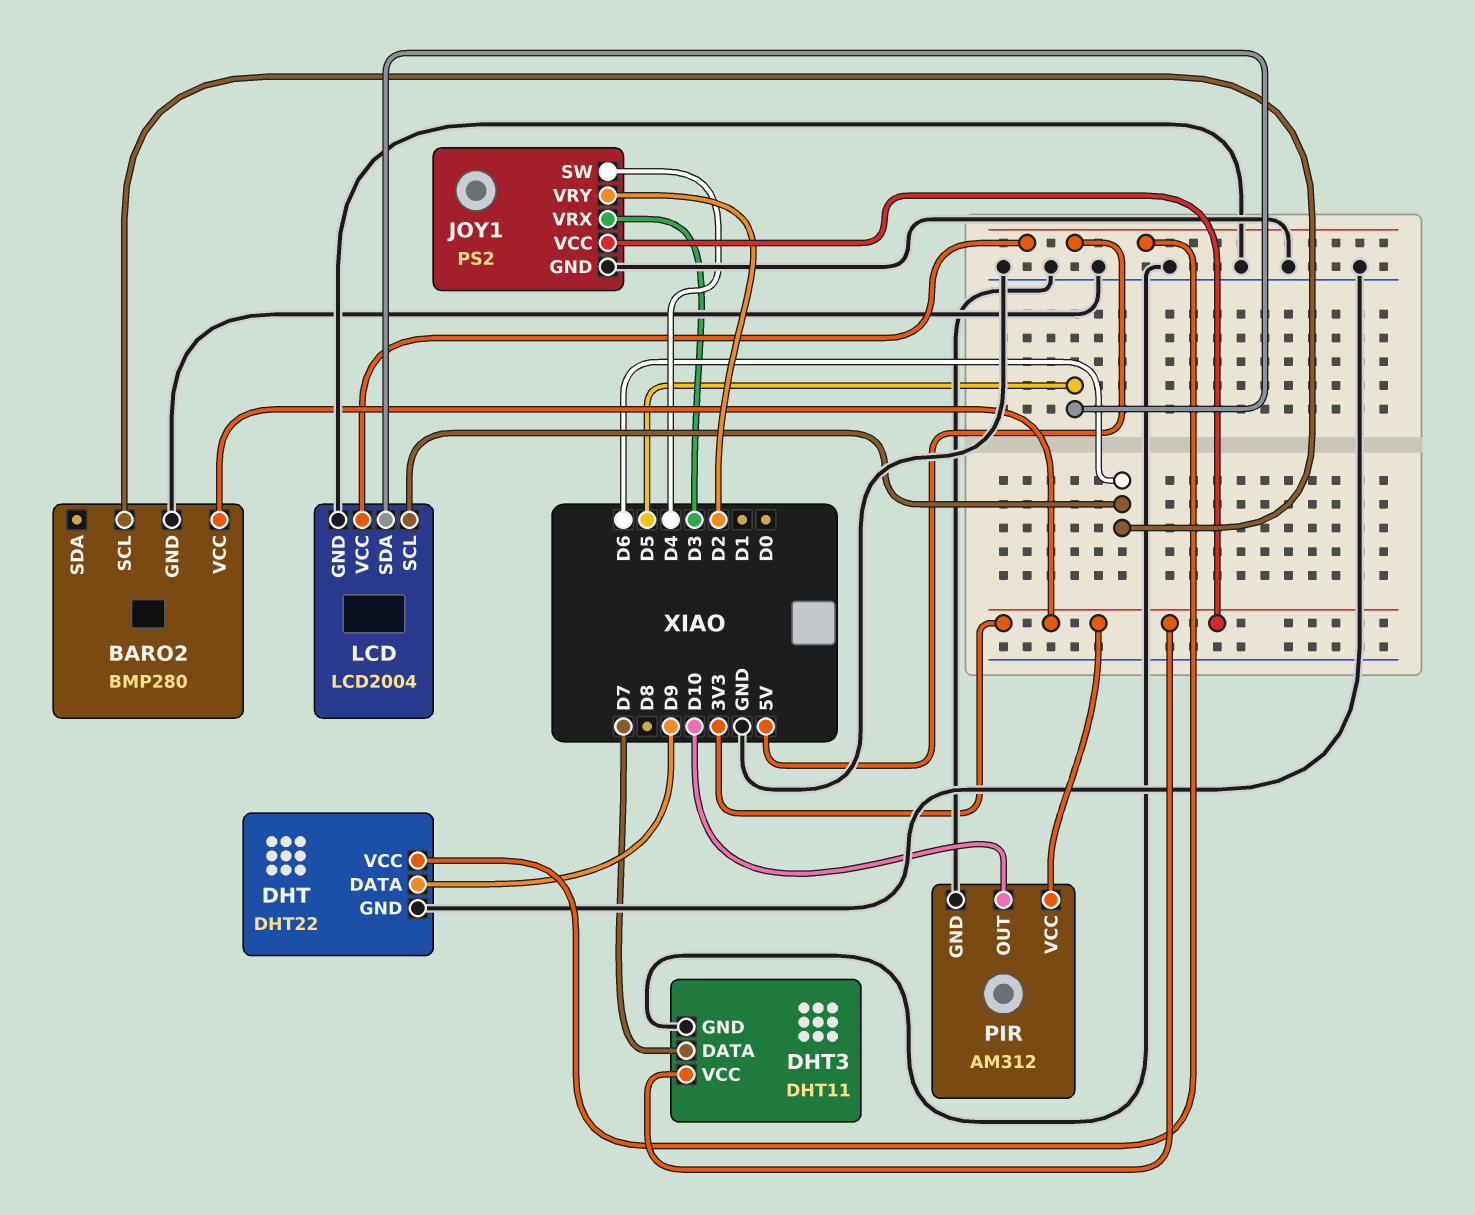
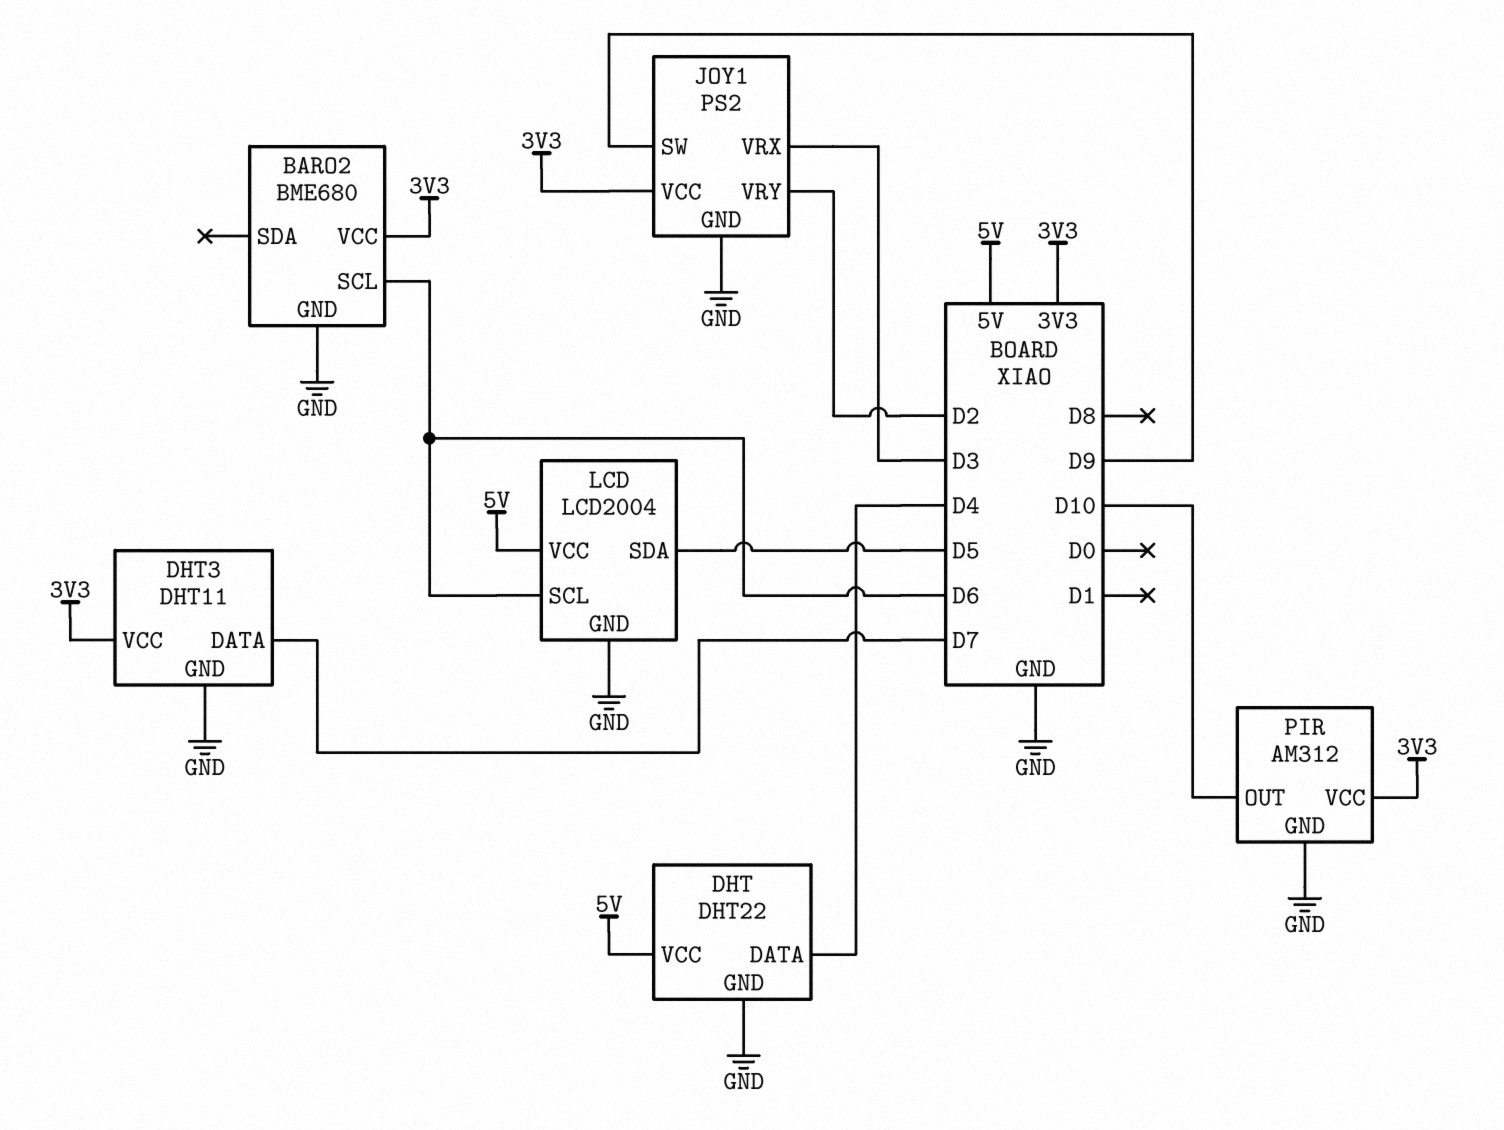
BARO2: BMP280 -> BME680
DHT pin DATA: D9 -> D4
JOY1 pin SW: D4 -> D9

